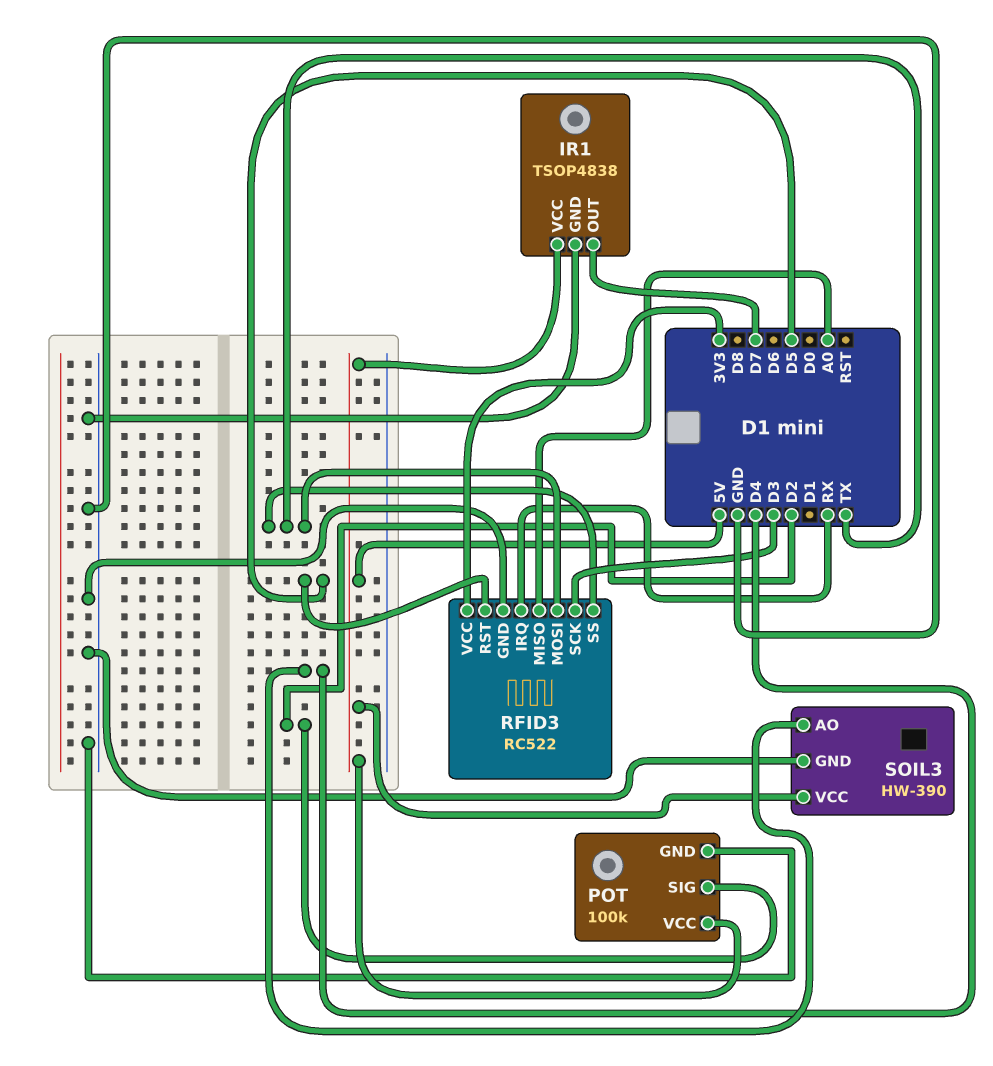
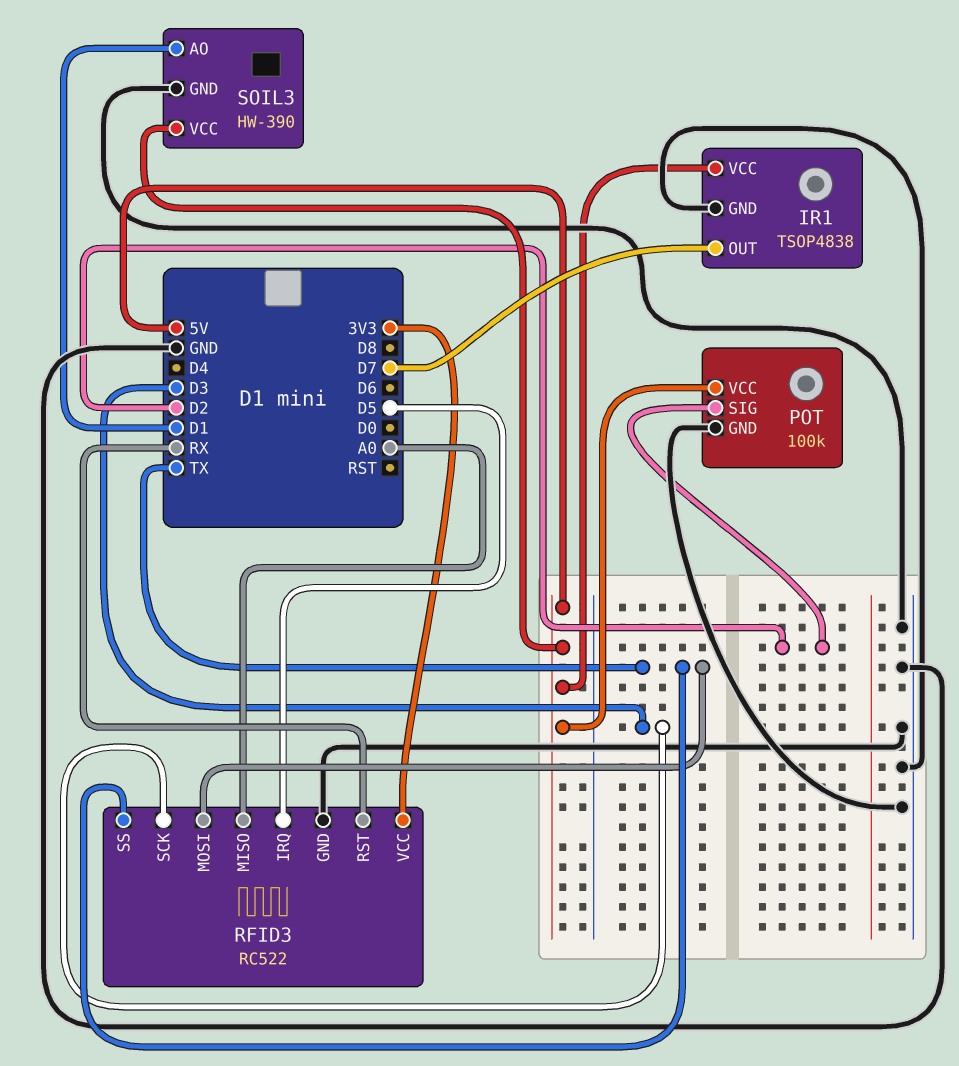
RFID3 pin IRQ: RX -> D5
RFID3 pin RST: D5 -> RX
SOIL3 pin AO: D4 -> D1

